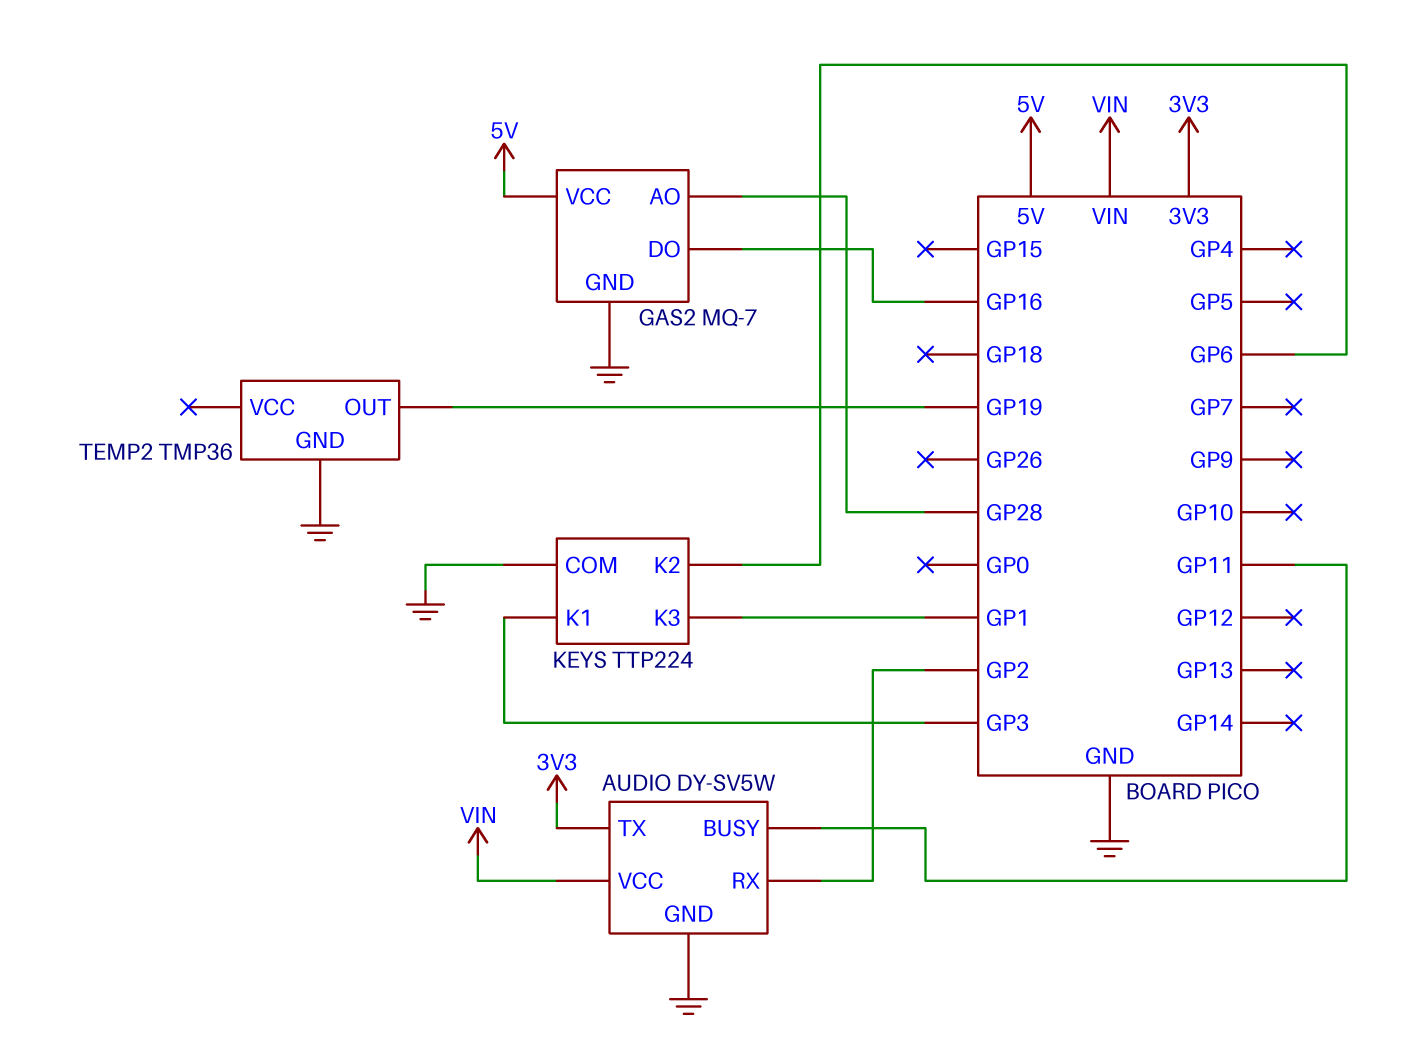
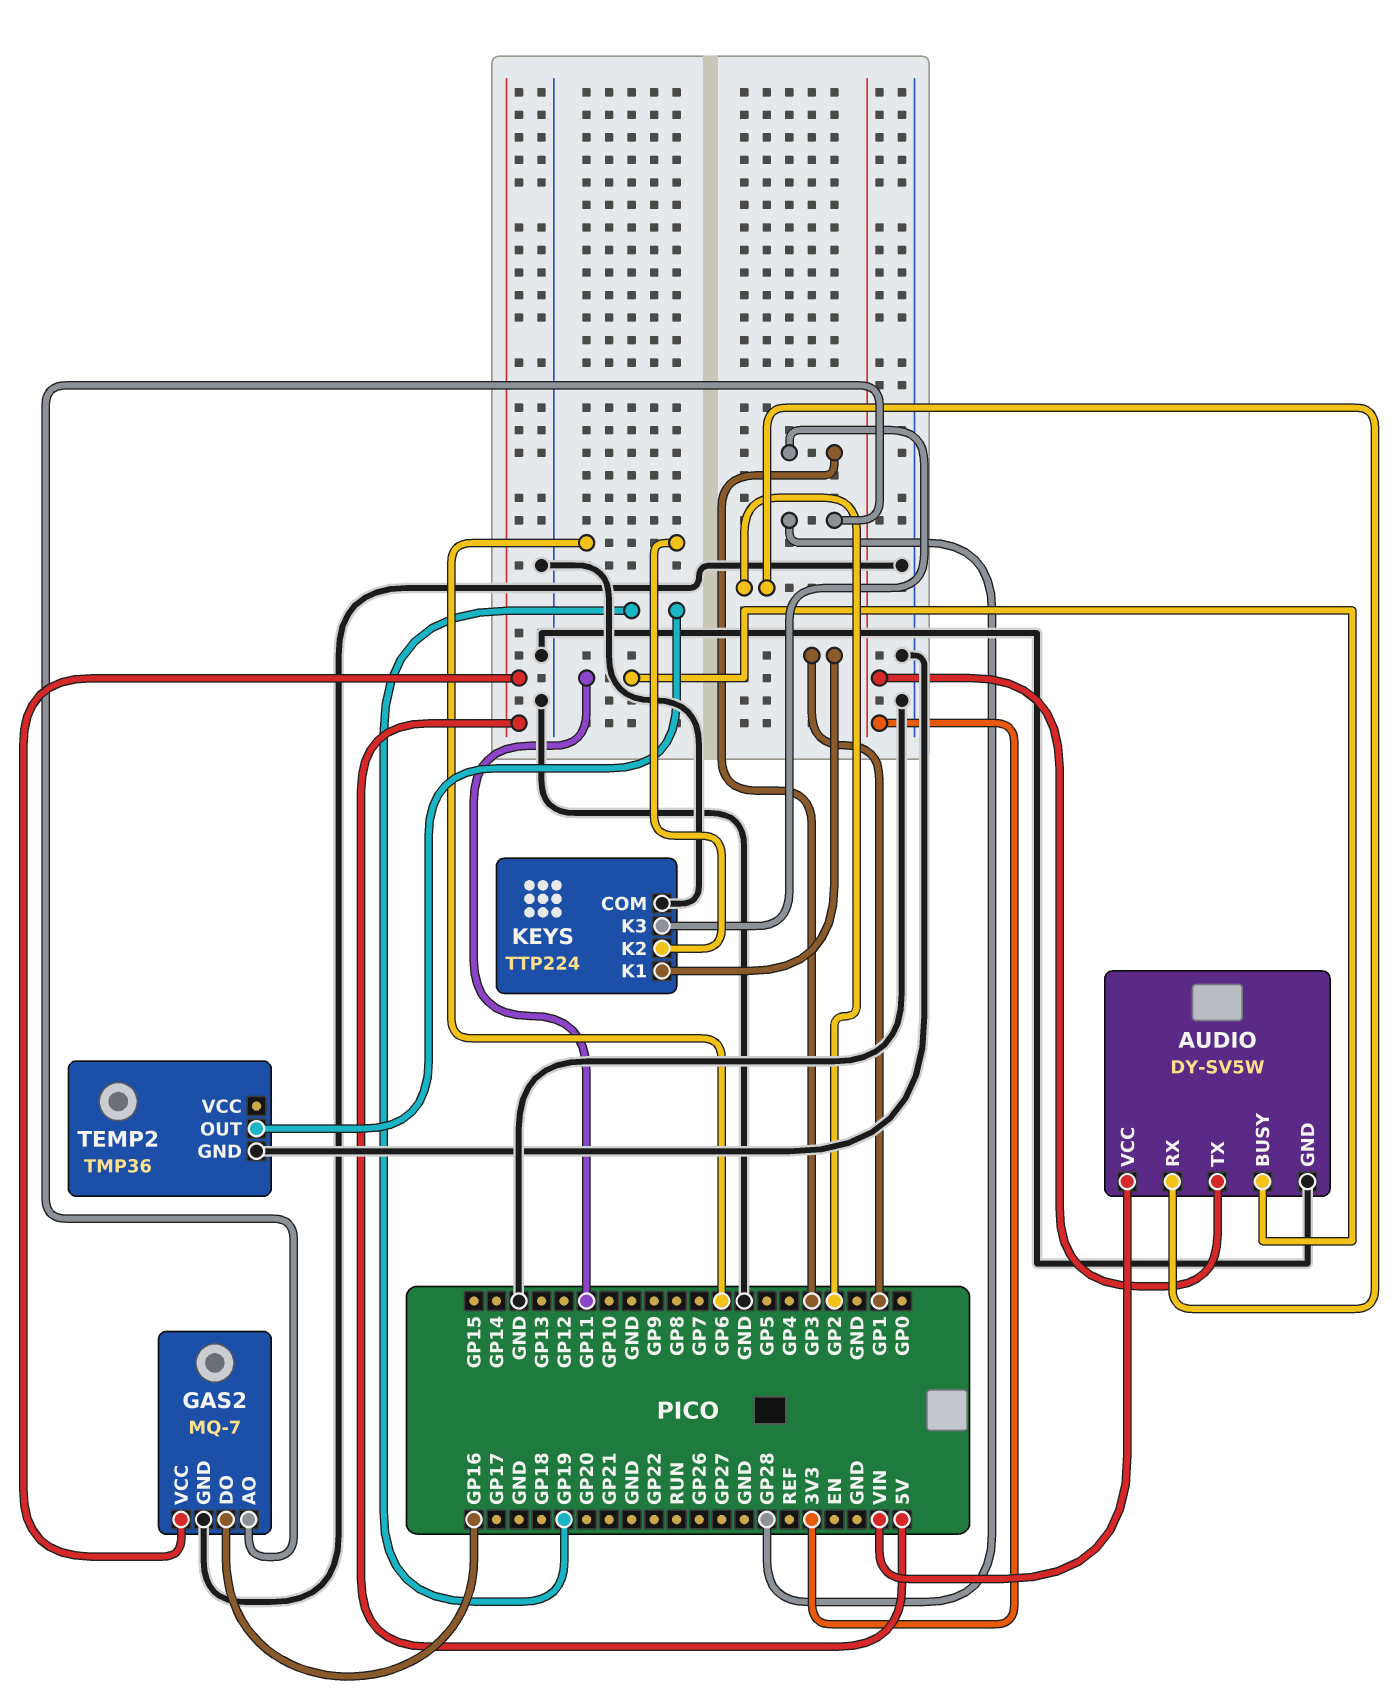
KEYS pin K1: GP3 -> GP1
KEYS pin K3: GP1 -> GP3

